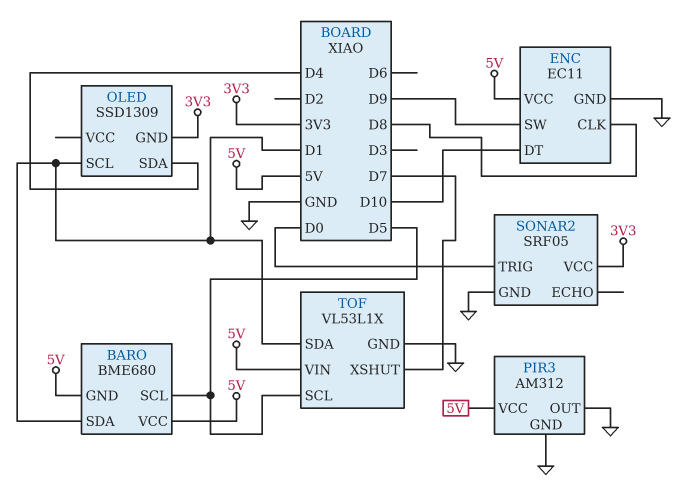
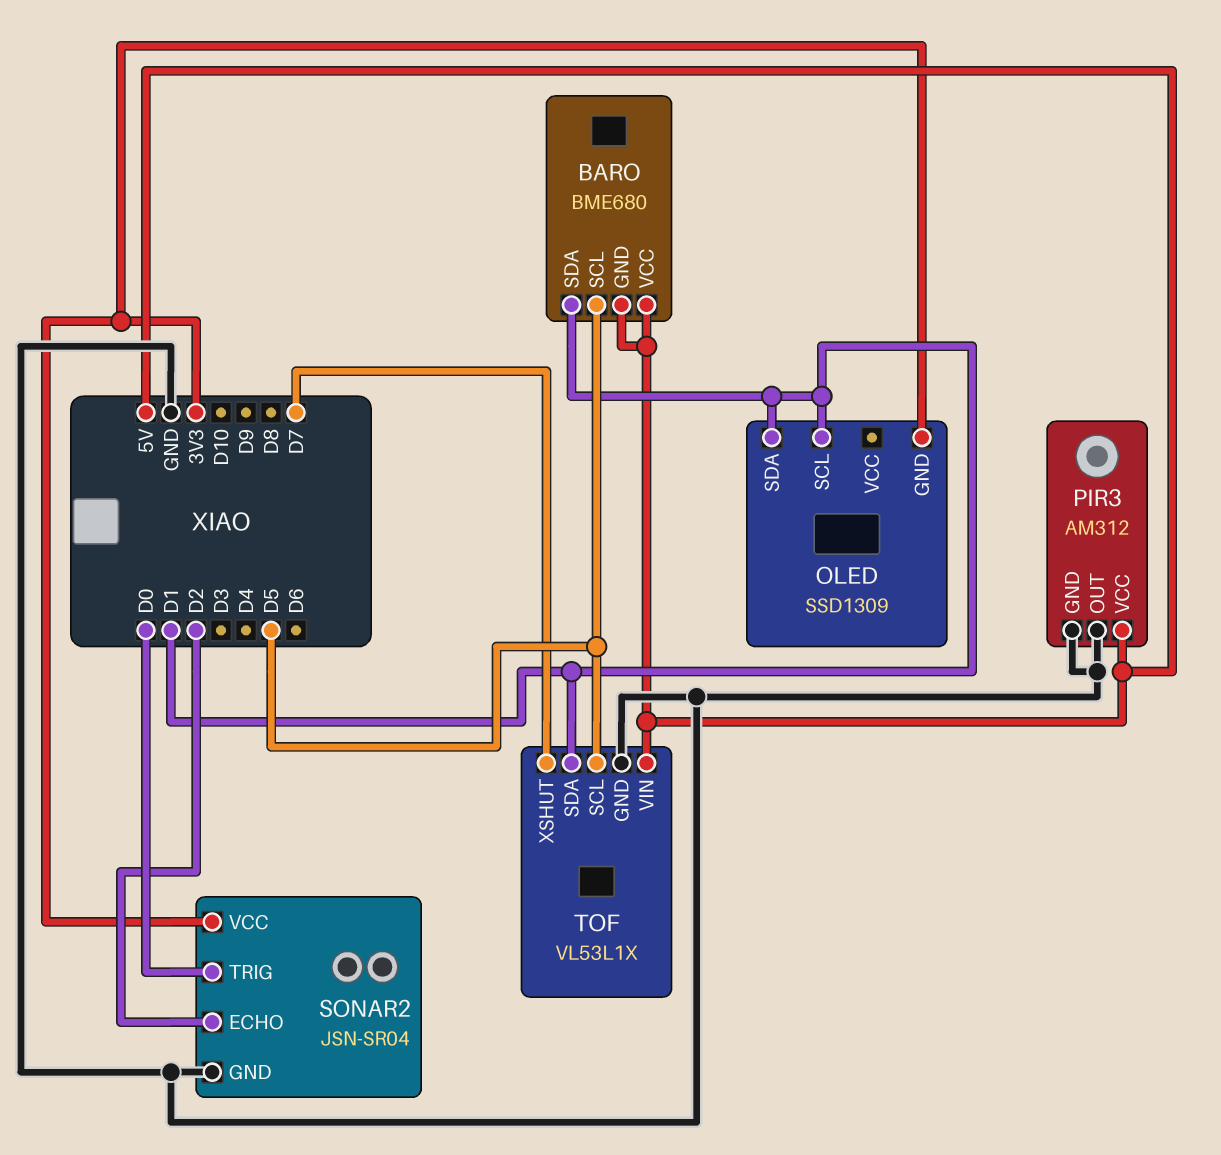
ENC: EC11 -> none
ENC pin CLK: D8 -> none
ENC pin DT: D10 -> none
ENC pin GND: GND -> none
ENC pin SW: D9 -> none
ENC pin VCC: 5V -> none
OLED pin SDA: D4 -> D1
SONAR2: SRF05 -> JSN-SR04
SONAR2 pin ECHO: none -> D2

